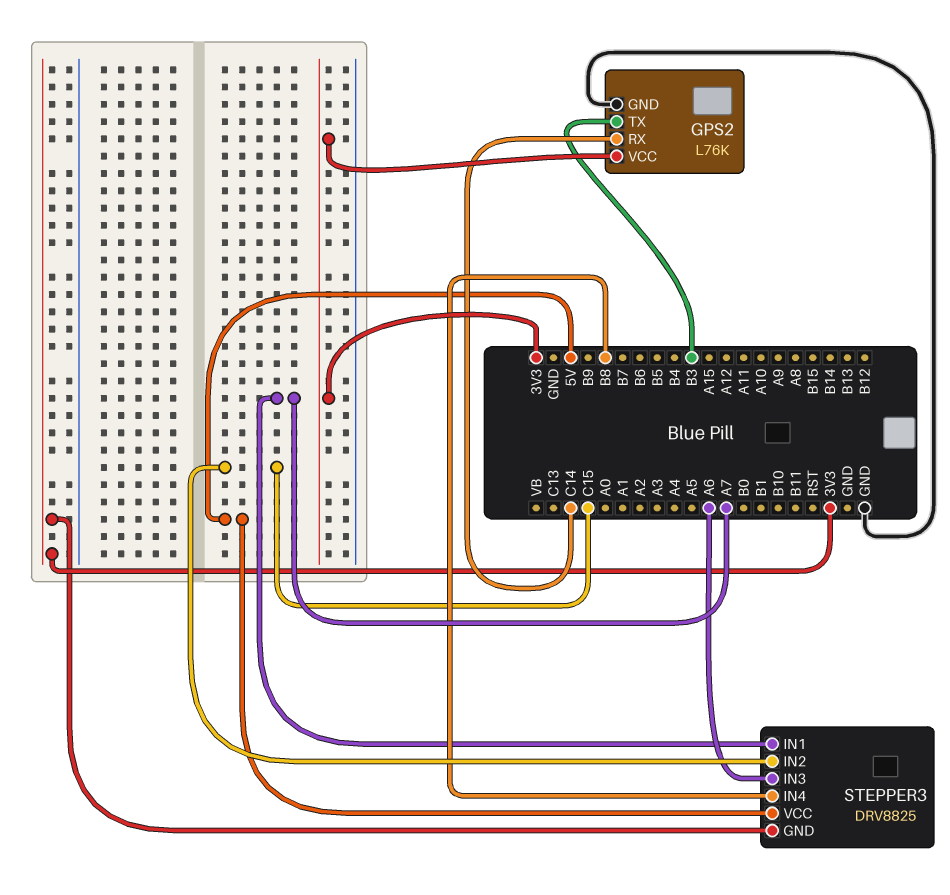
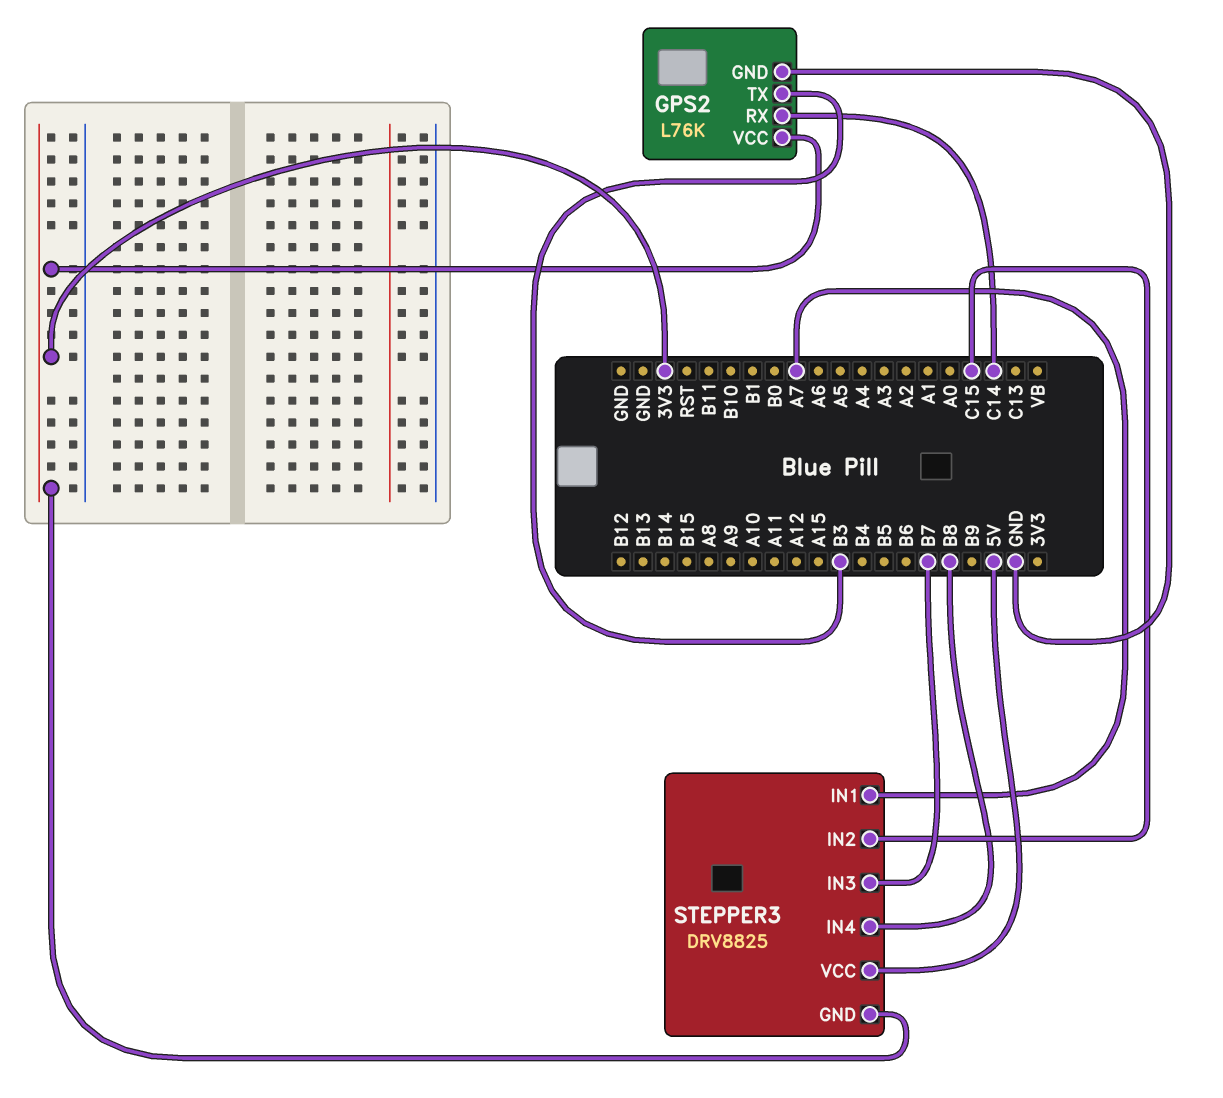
STEPPER3 pin IN3: A6 -> B7

